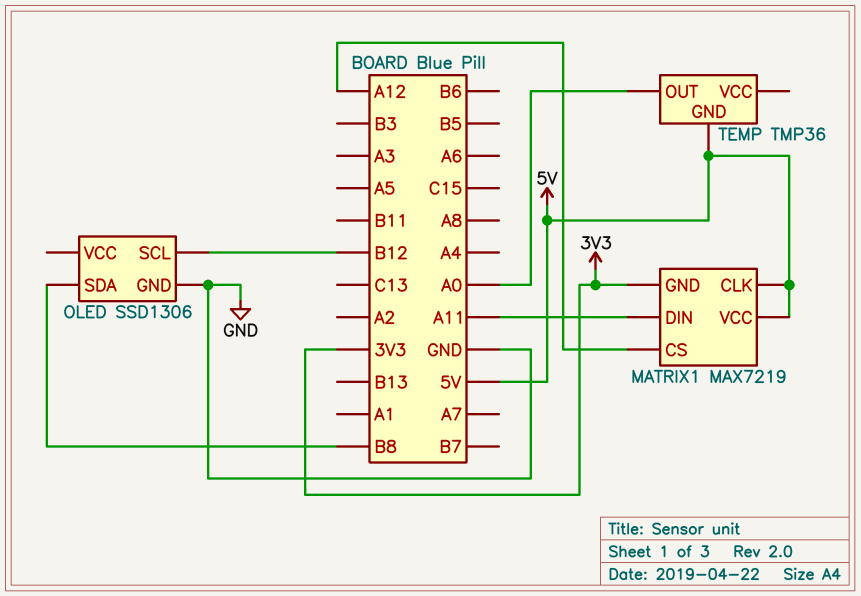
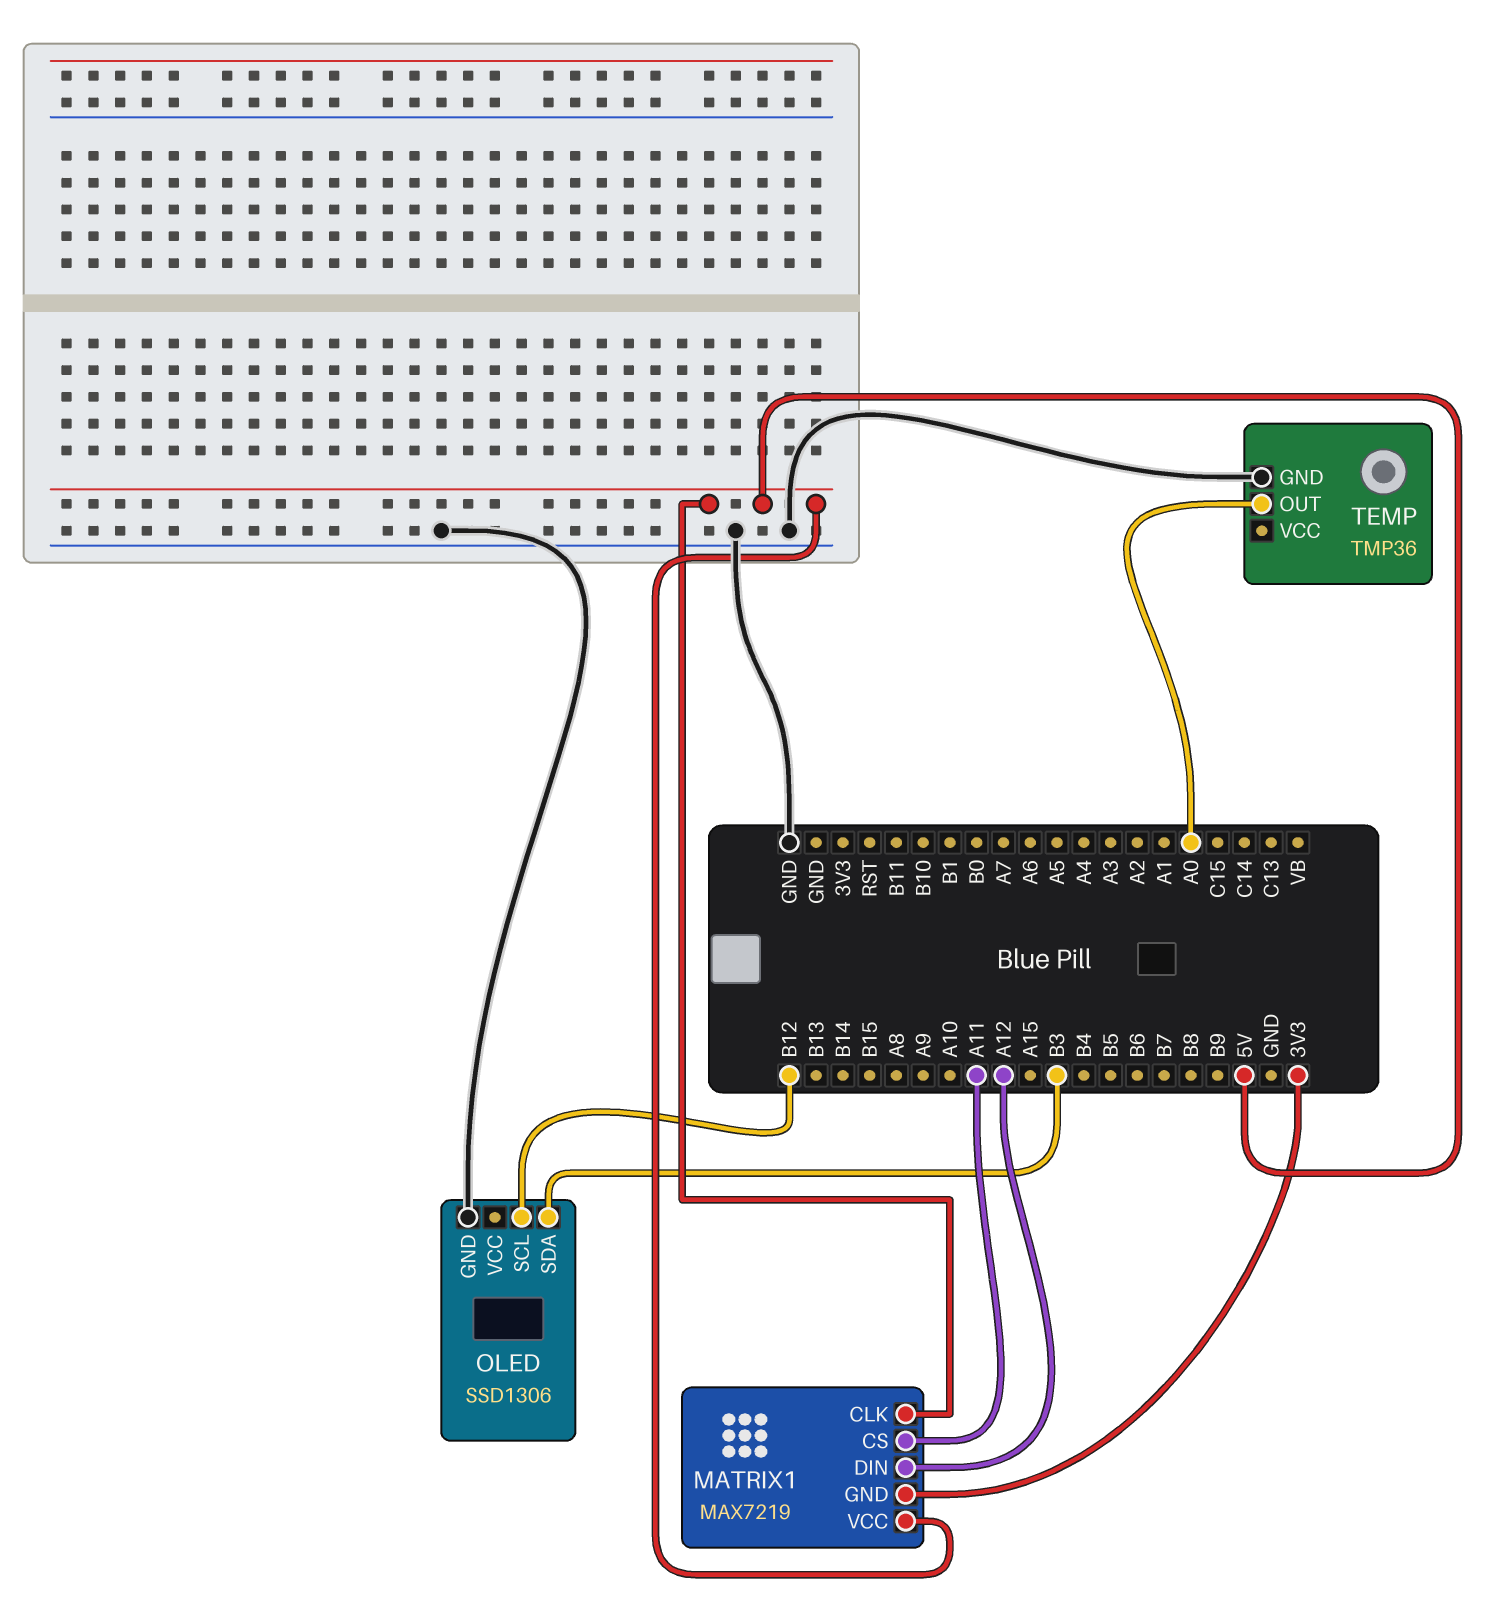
MATRIX1 pin CS: A12 -> A11
MATRIX1 pin DIN: A11 -> A12
OLED pin SDA: B8 -> B3
TEMP pin GND: 5V -> GND

